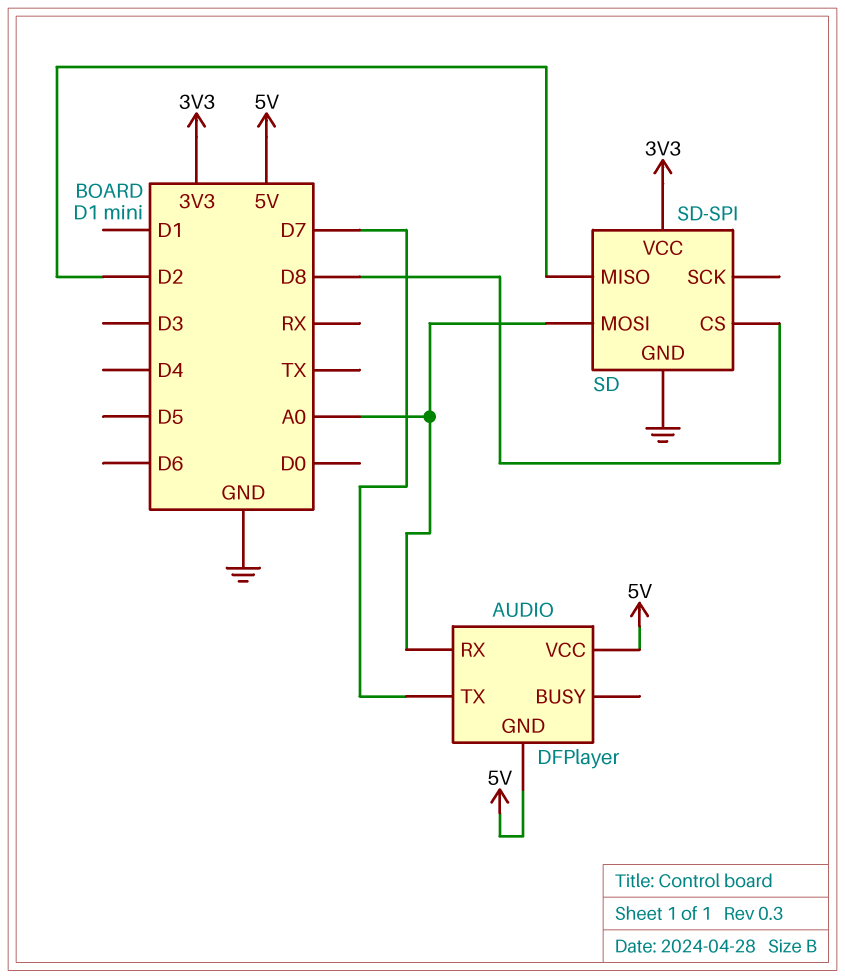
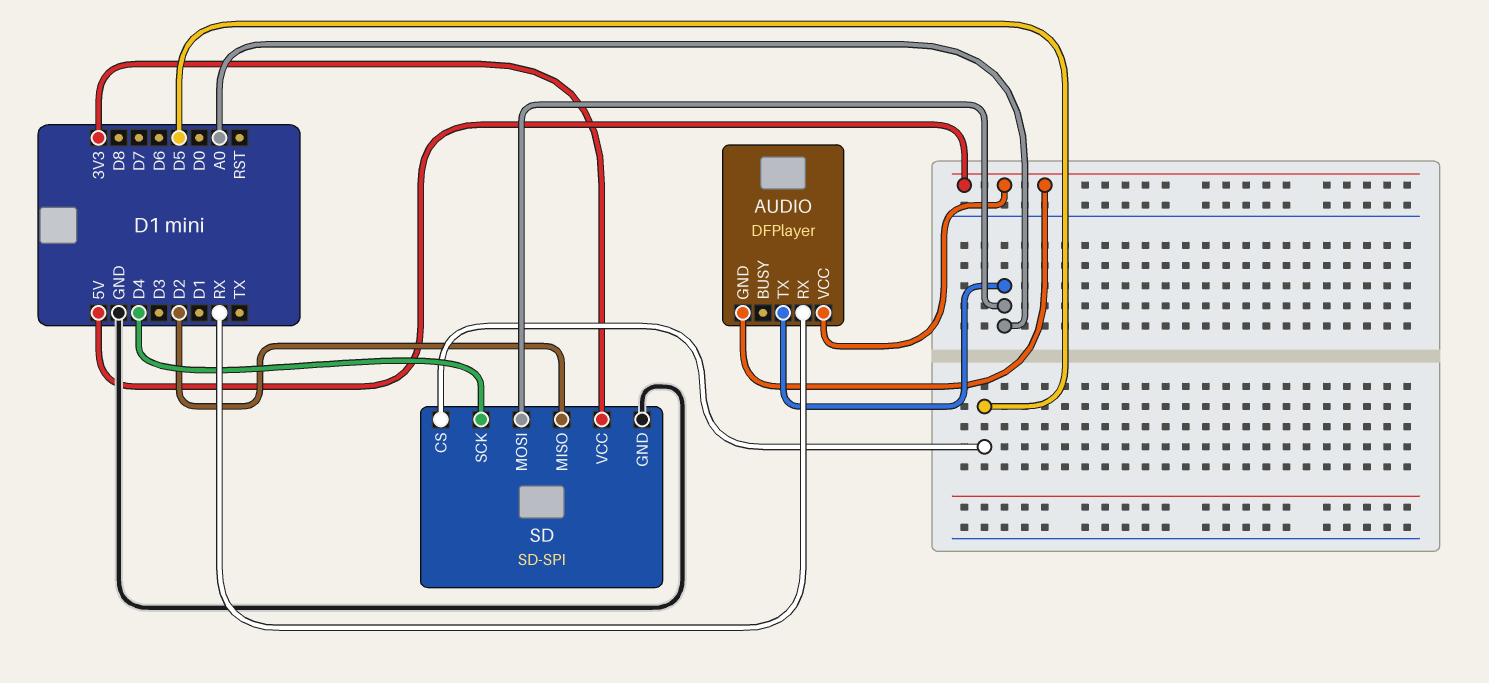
AUDIO pin RX: A0 -> RX
AUDIO pin TX: D7 -> A0
SD pin CS: D8 -> D5
SD pin SCK: none -> D4

